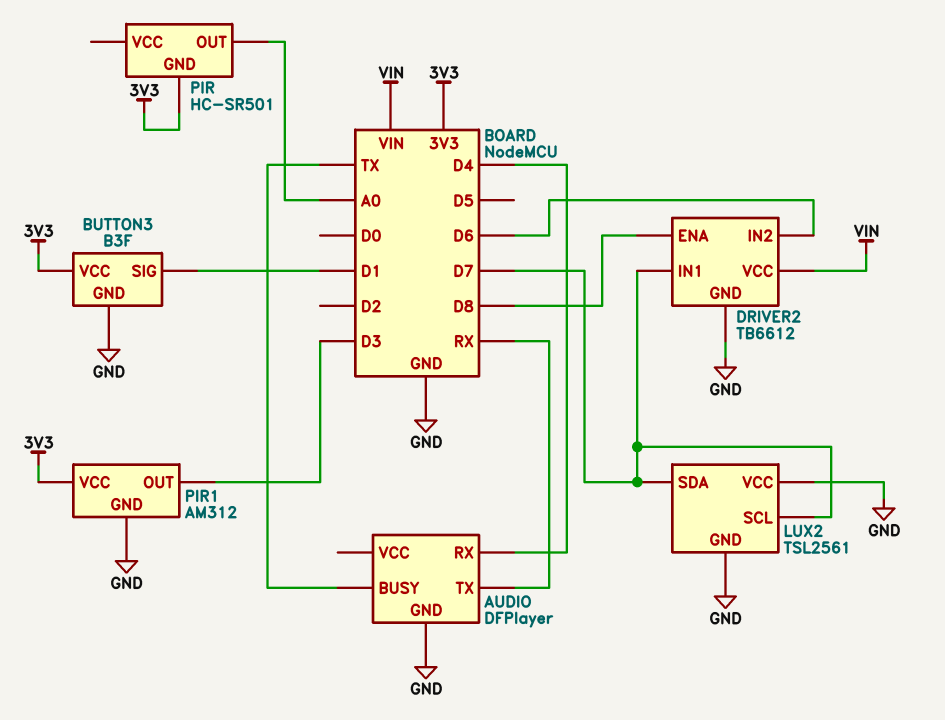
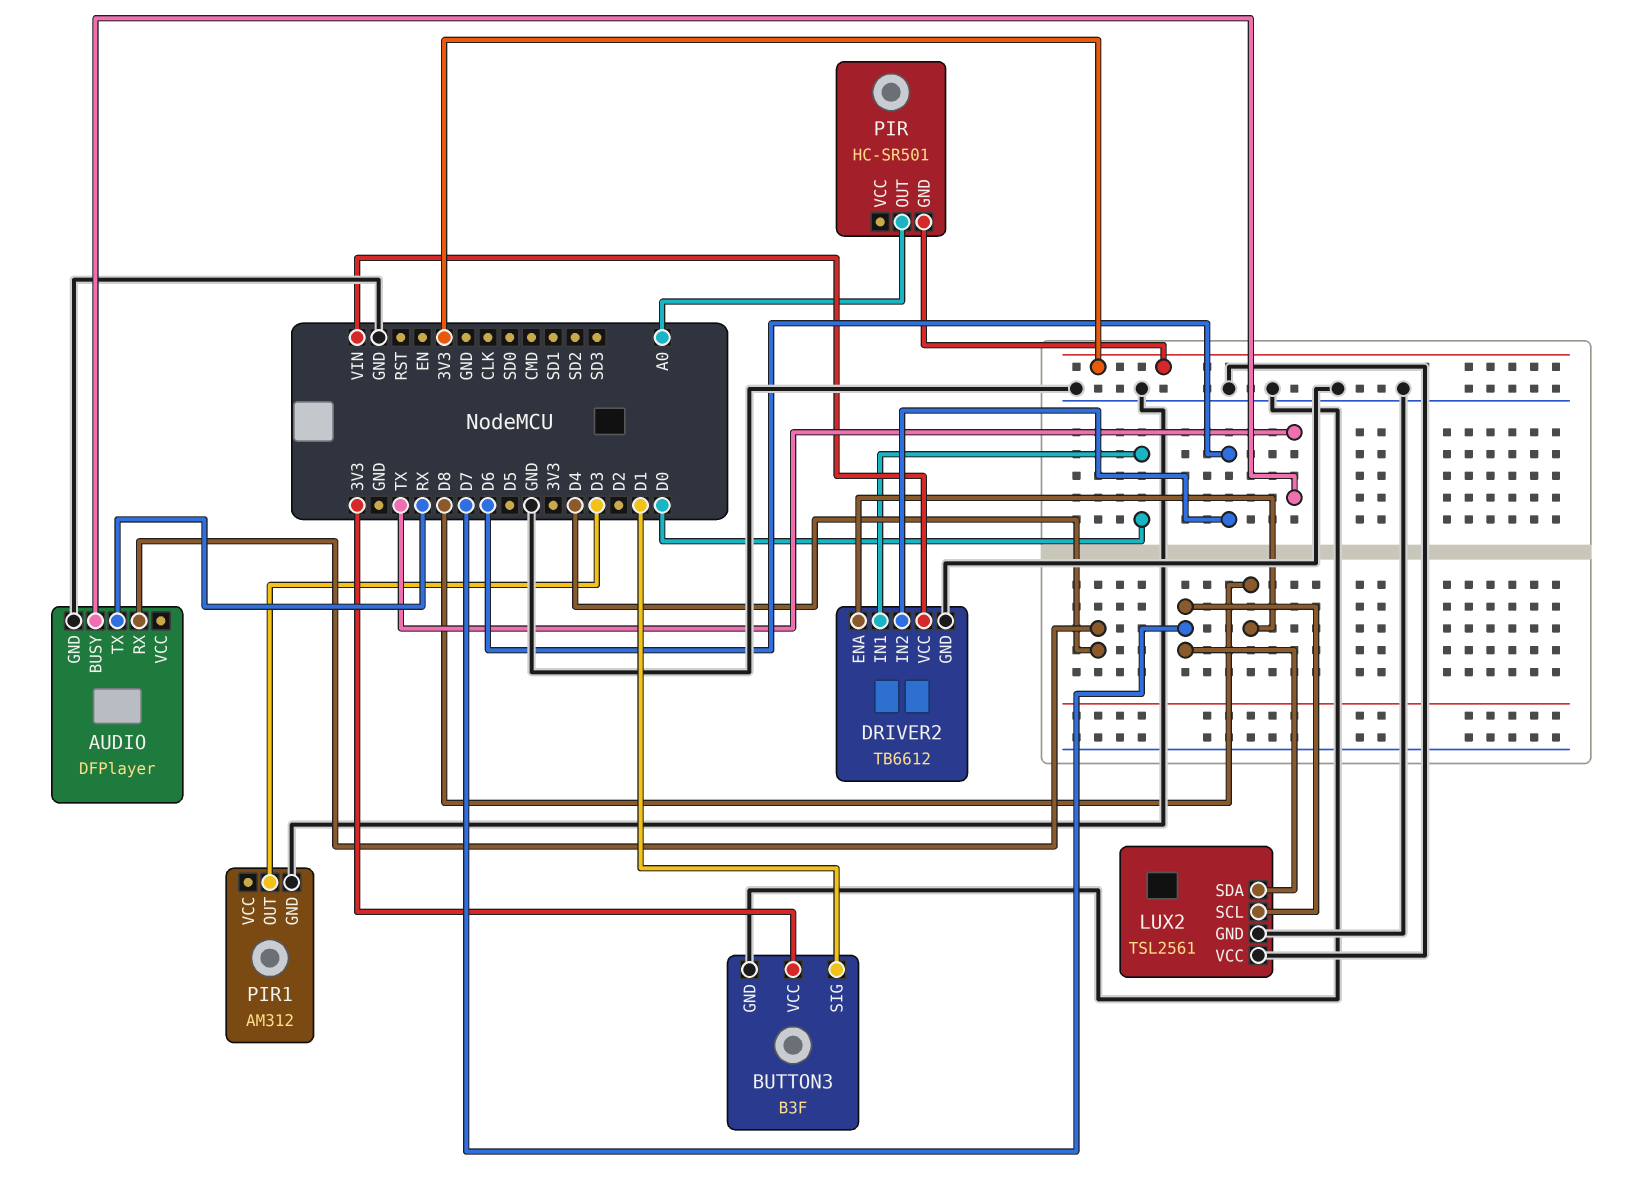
DRIVER2 pin IN1: D7 -> D0
PIR1 pin VCC: 3V3 -> none

